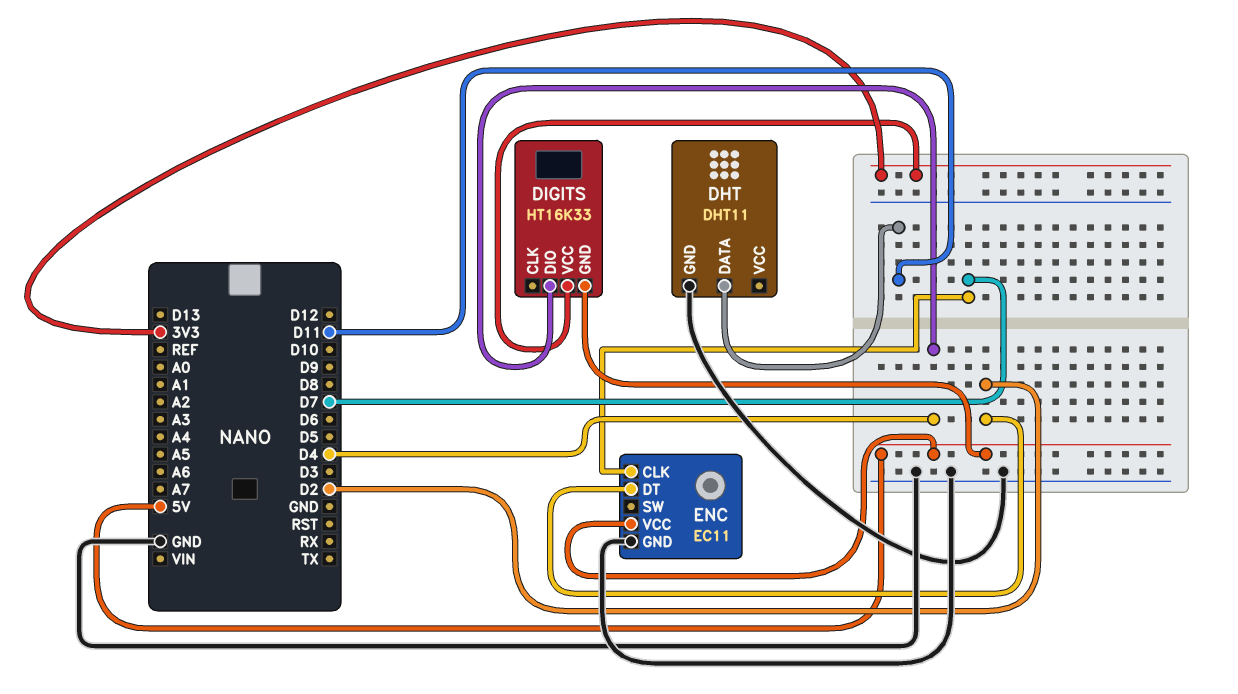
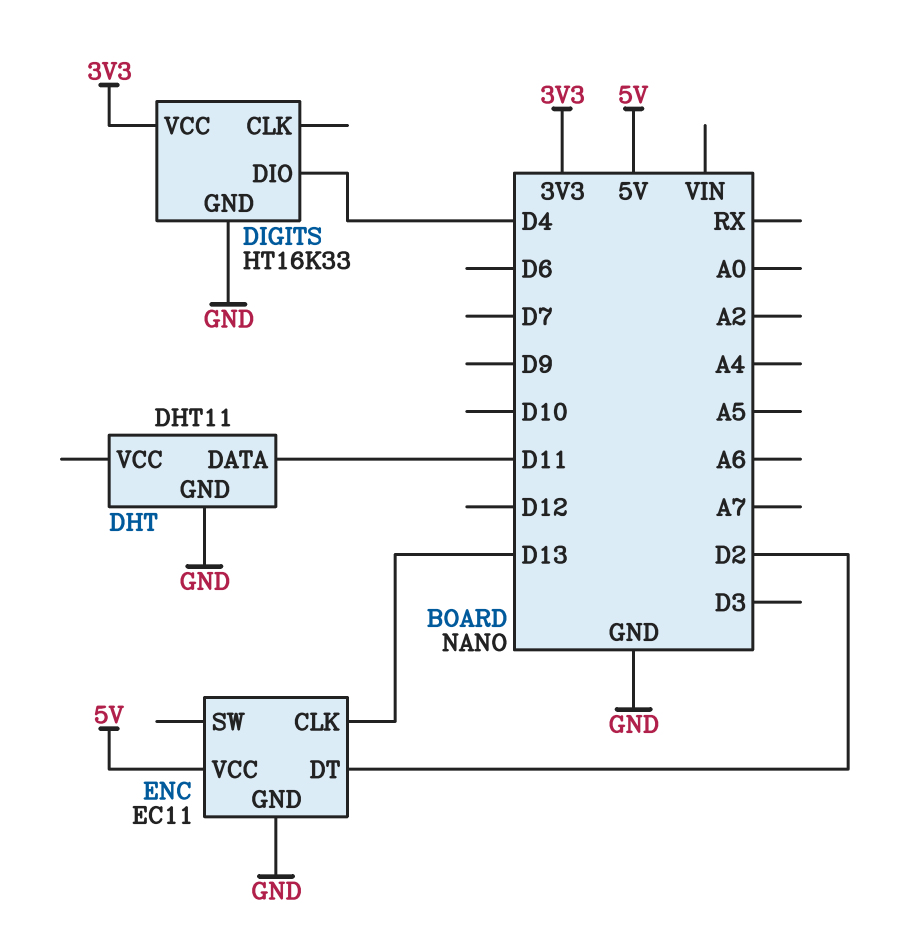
DIGITS pin GND: 5V -> GND
ENC pin CLK: D7 -> D13

